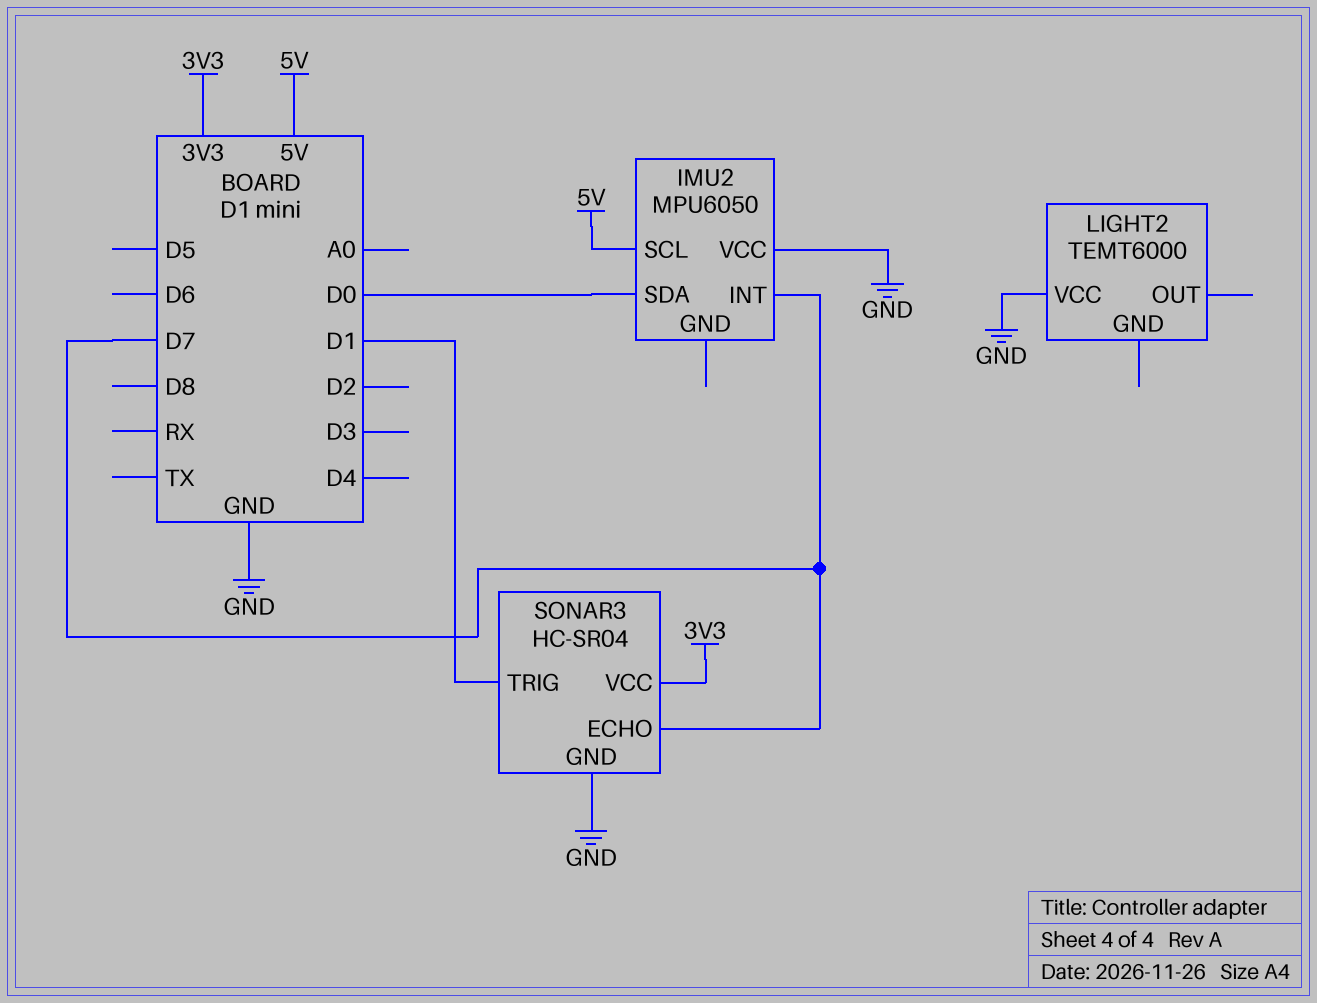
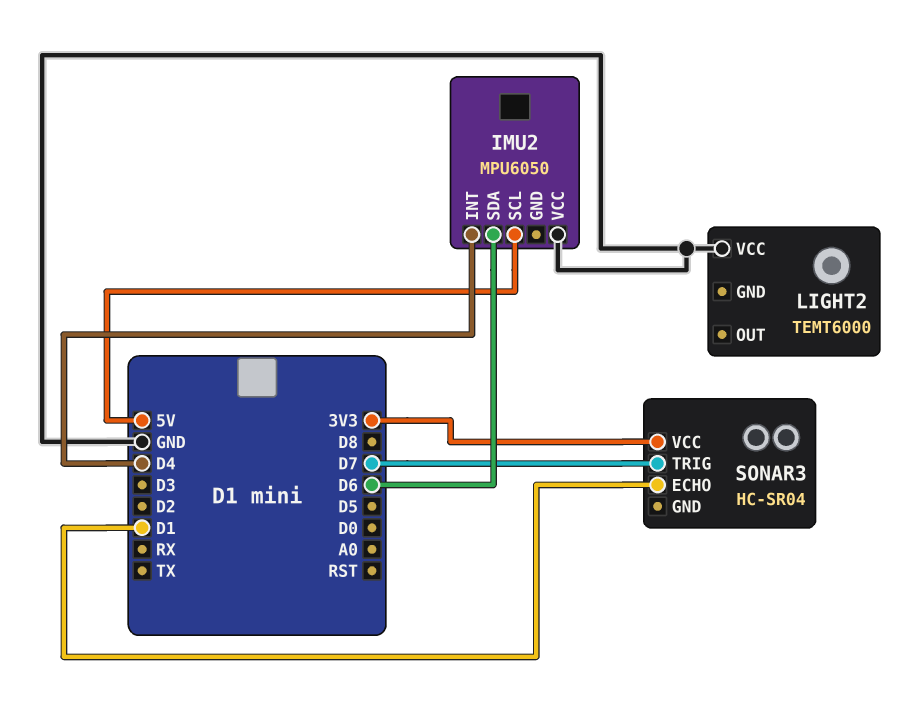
IMU2 pin INT: D7 -> D4
IMU2 pin SDA: D0 -> D6
SONAR3 pin ECHO: D7 -> D1
SONAR3 pin GND: GND -> none
SONAR3 pin TRIG: D1 -> D7

